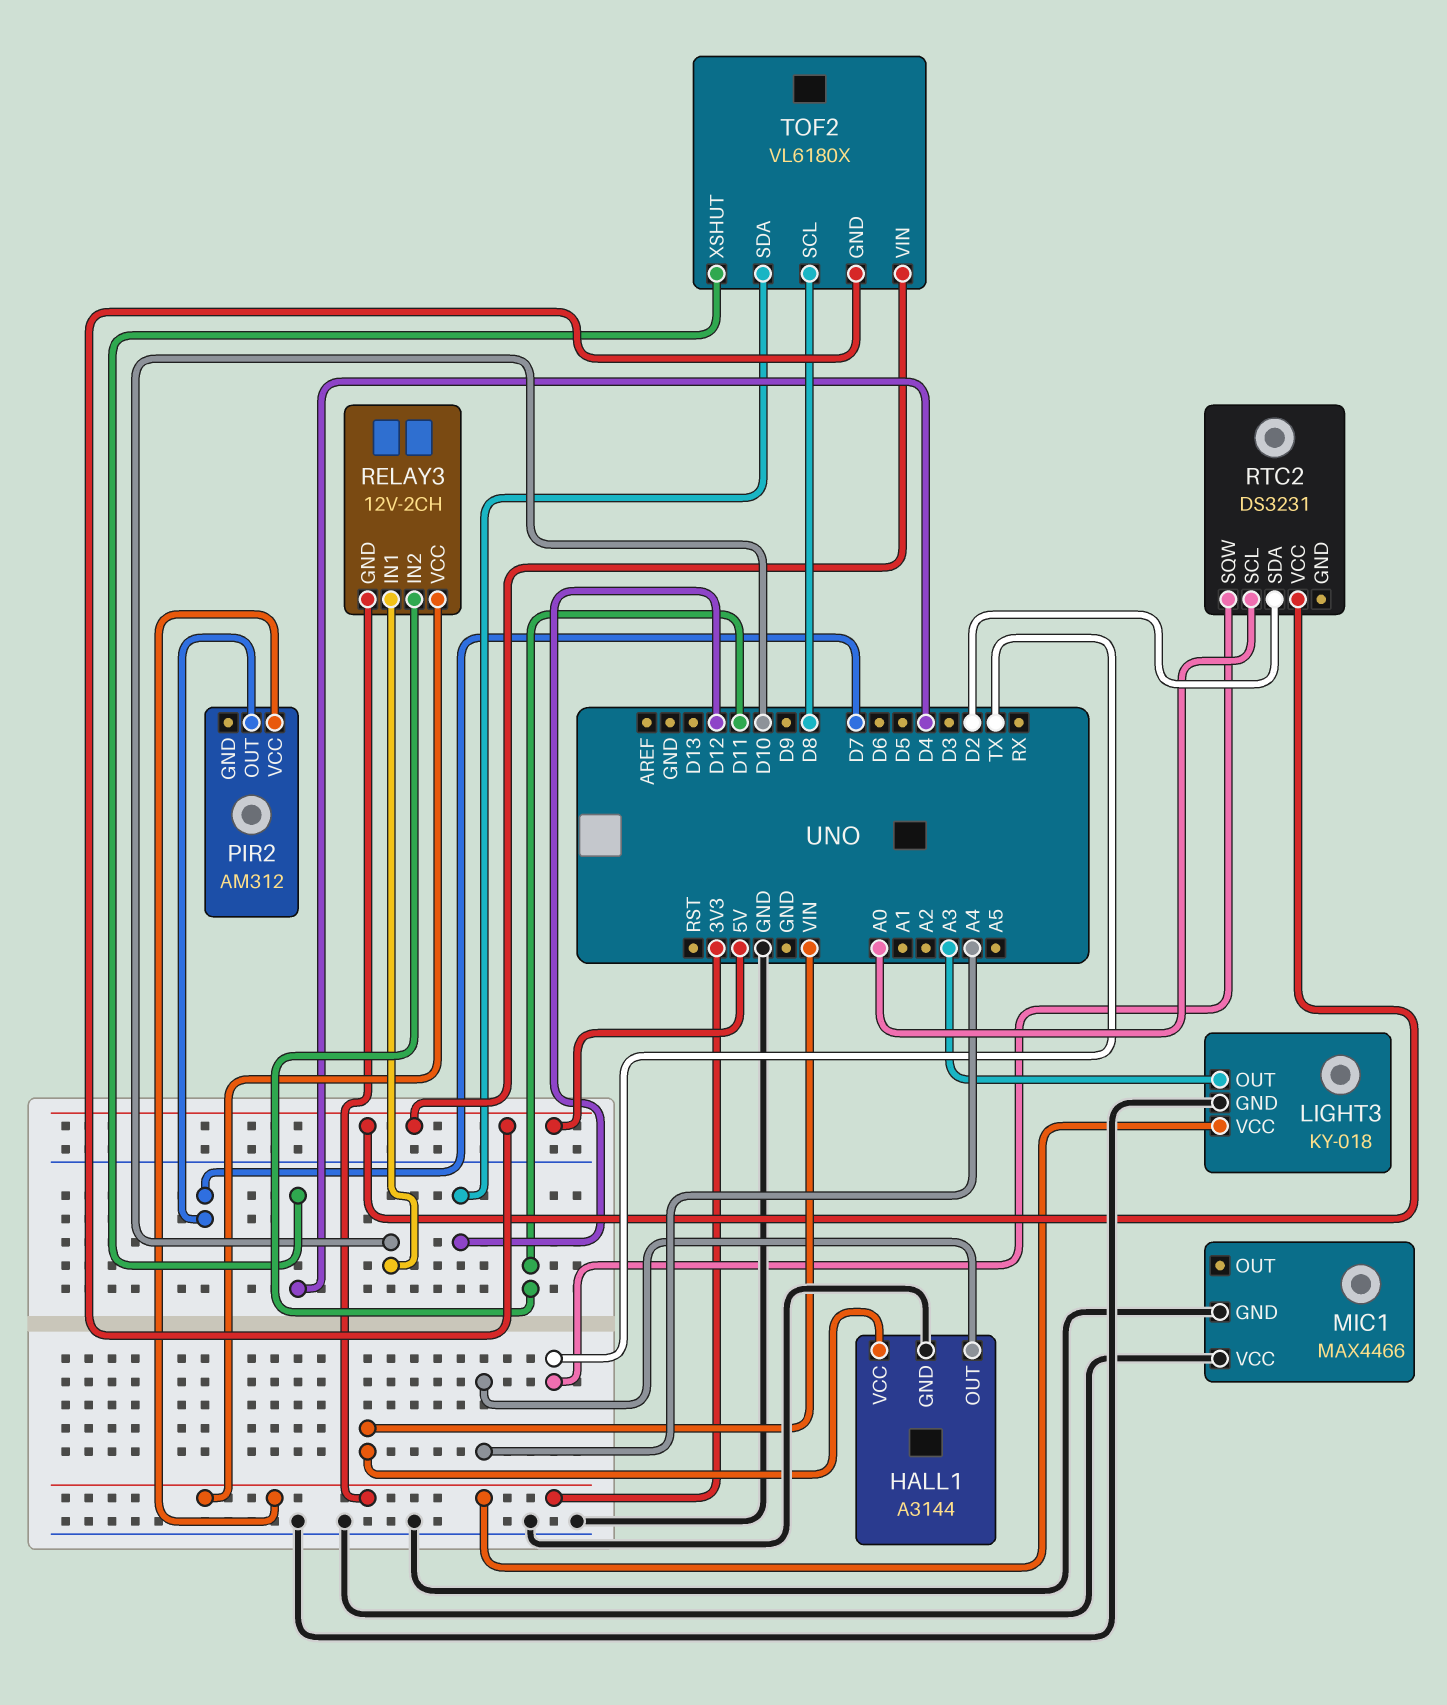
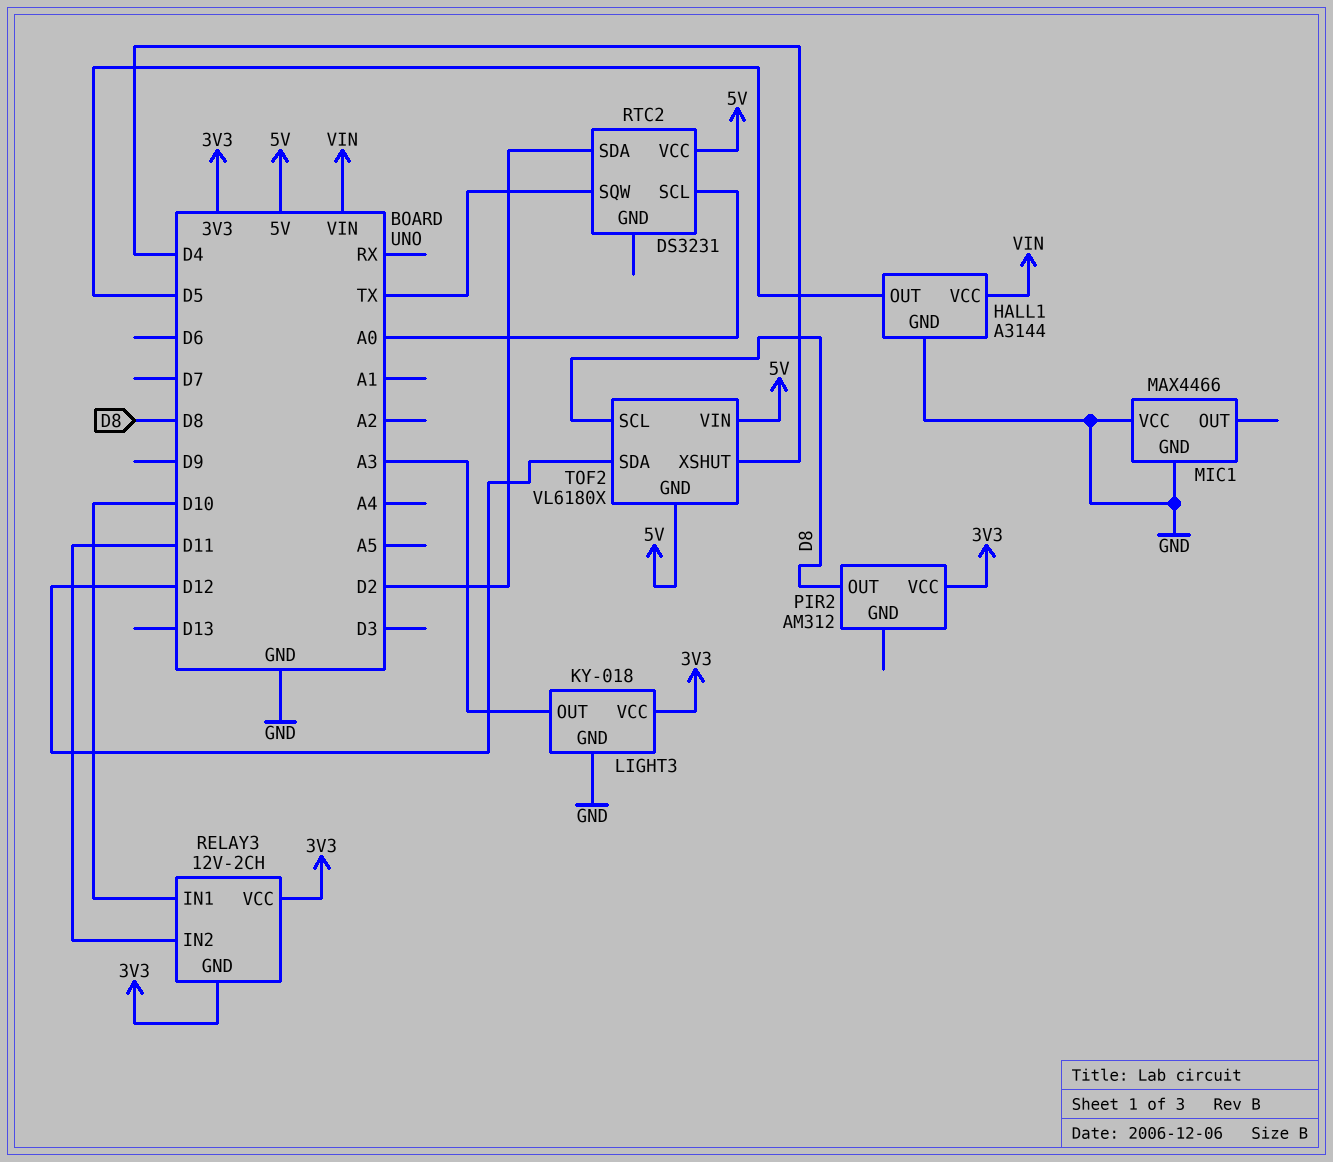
HALL1 pin OUT: A4 -> D5
PIR2 pin OUT: D7 -> D8

